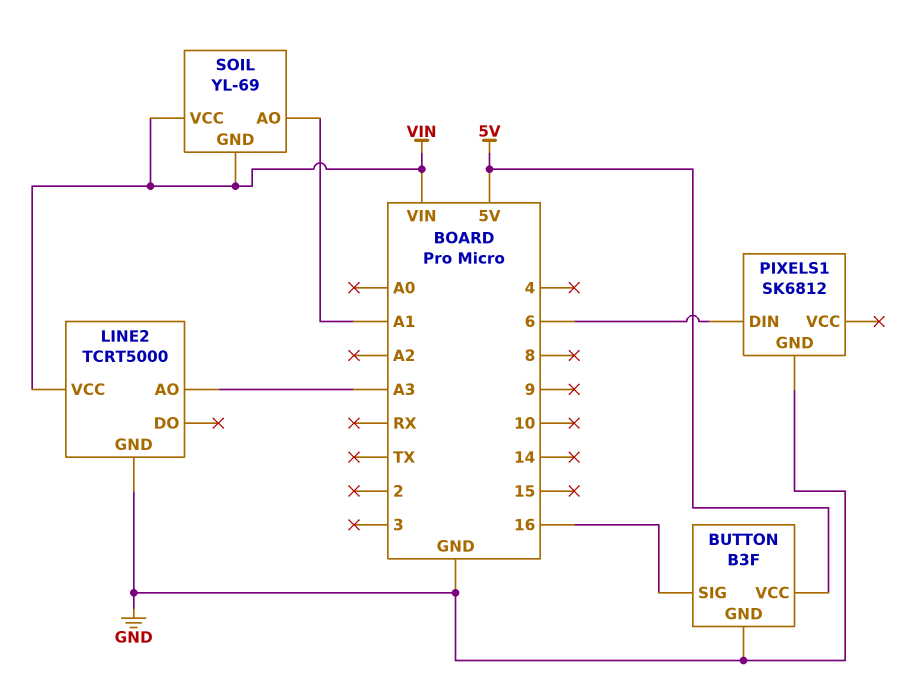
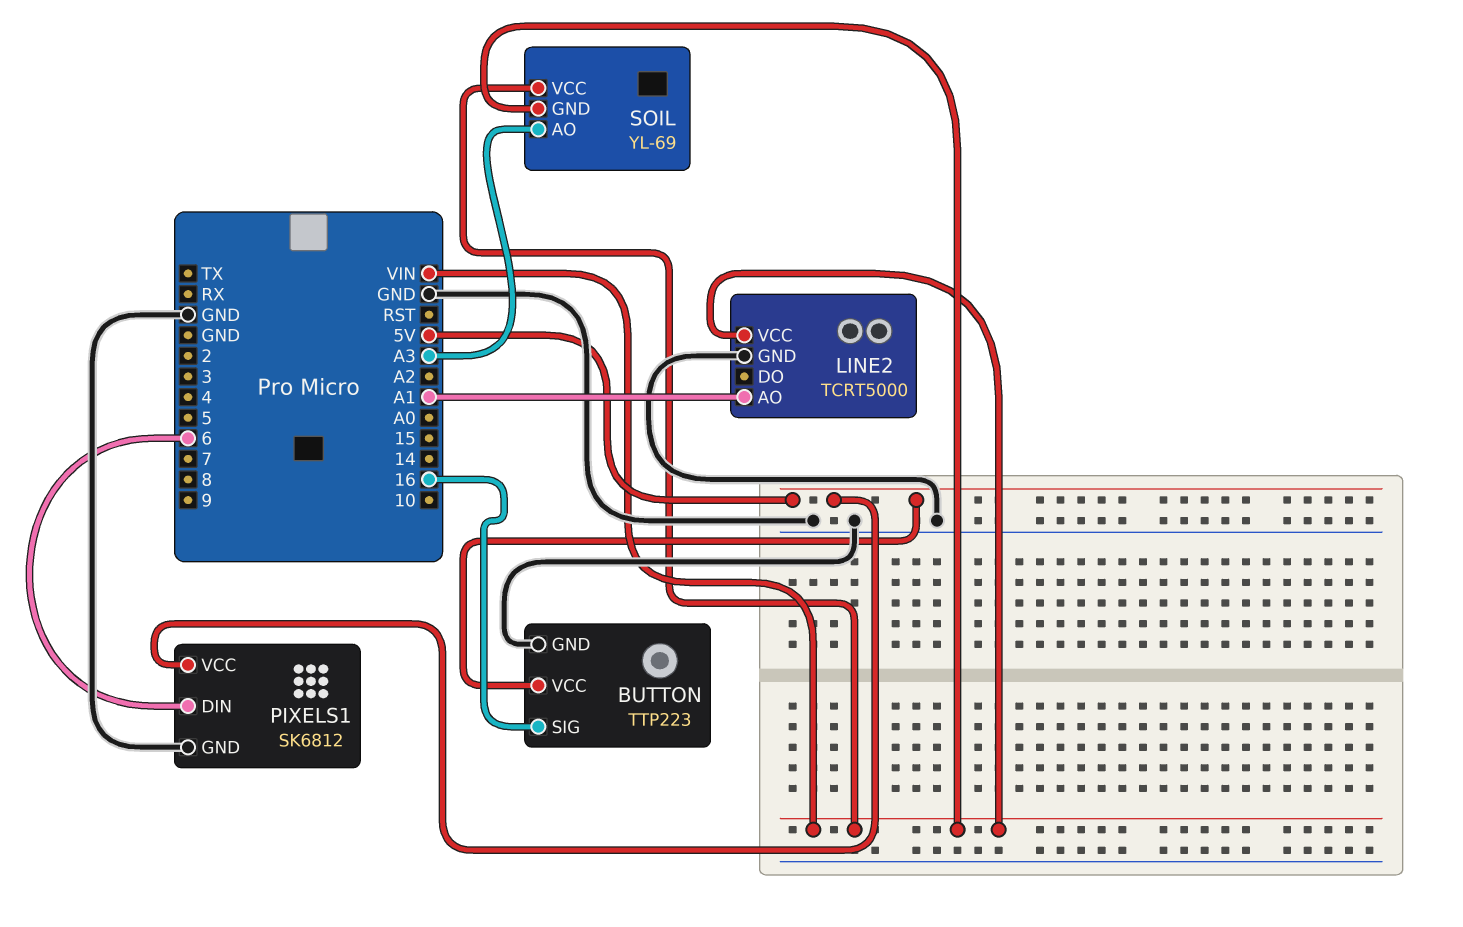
BUTTON: B3F -> TTP223
LINE2 pin AO: A3 -> A1
PIXELS1 pin VCC: none -> 5V
SOIL pin AO: A1 -> A3

